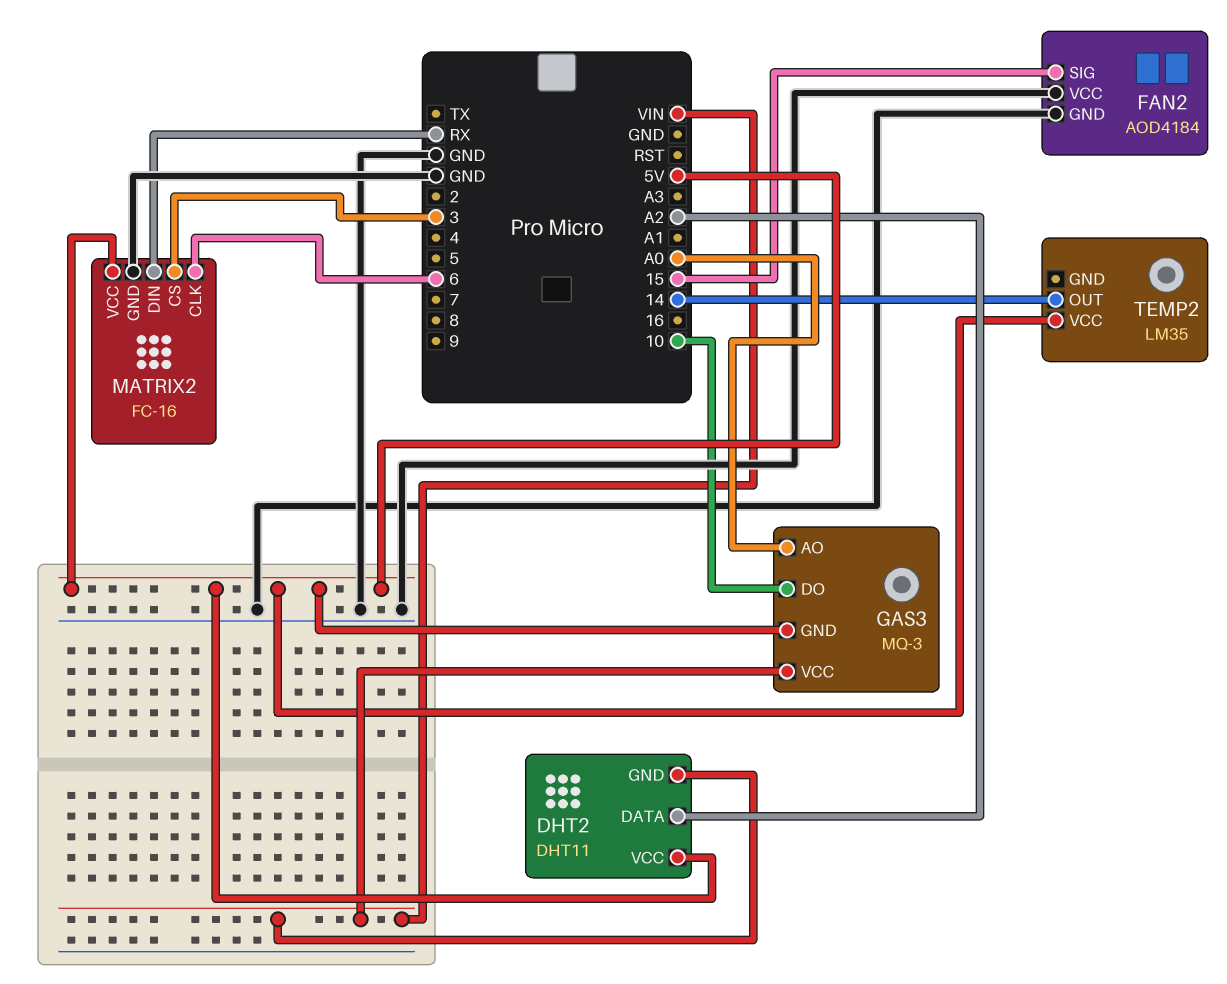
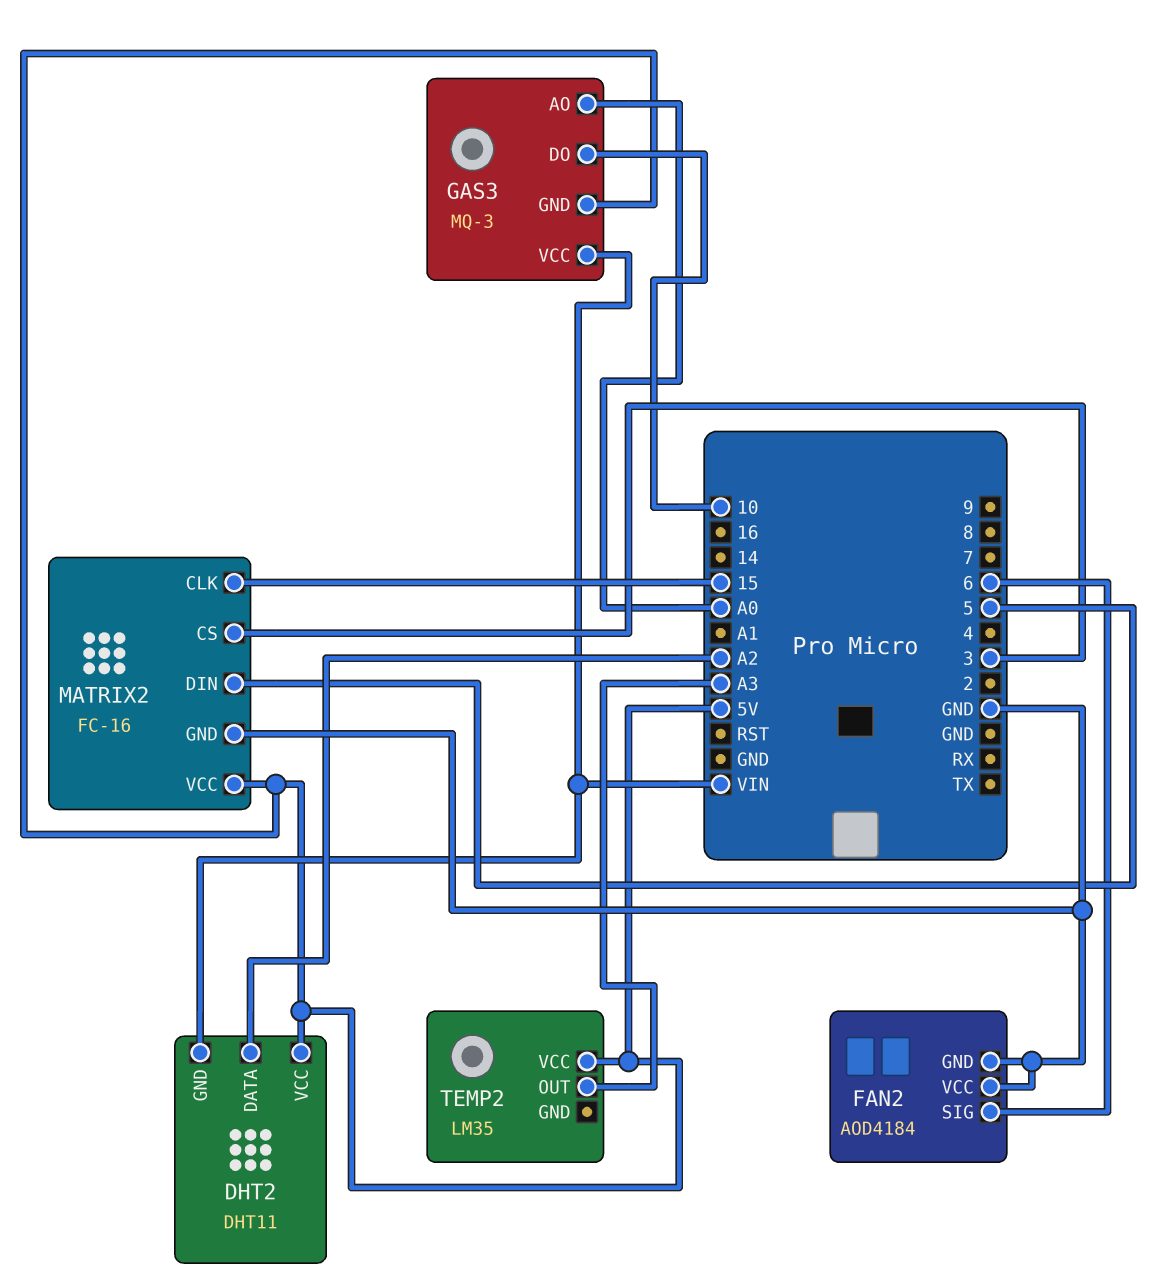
FAN2 pin SIG: 15 -> 6
MATRIX2 pin CLK: 6 -> 15
MATRIX2 pin DIN: RX -> 5
TEMP2 pin OUT: 14 -> A3

